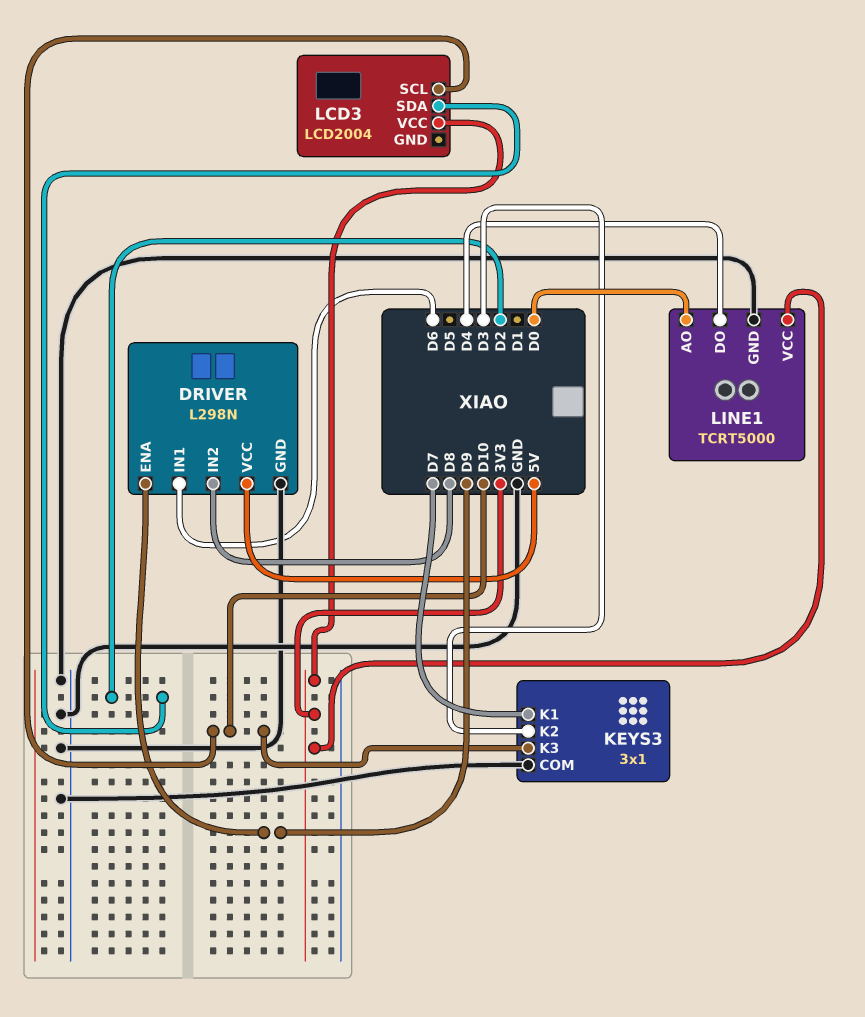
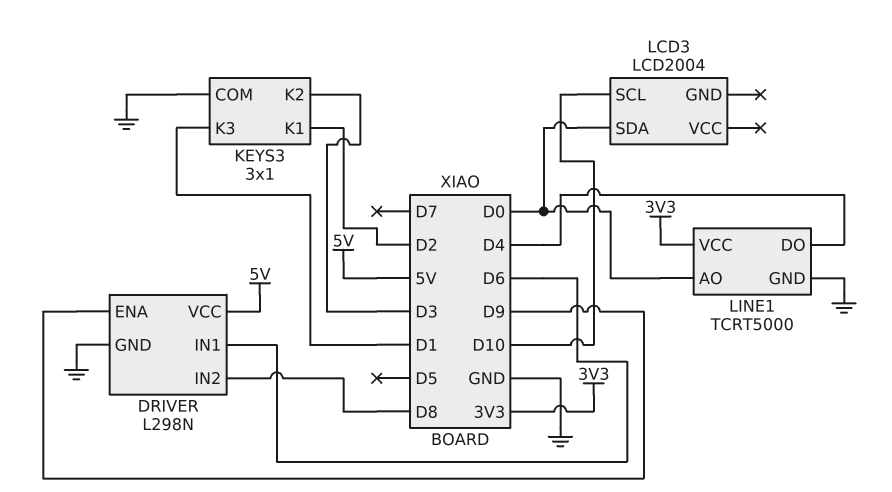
KEYS3 pin K1: D7 -> D2
KEYS3 pin K3: D10 -> D1
LCD3 pin SDA: D2 -> D0
LCD3 pin VCC: 3V3 -> none

